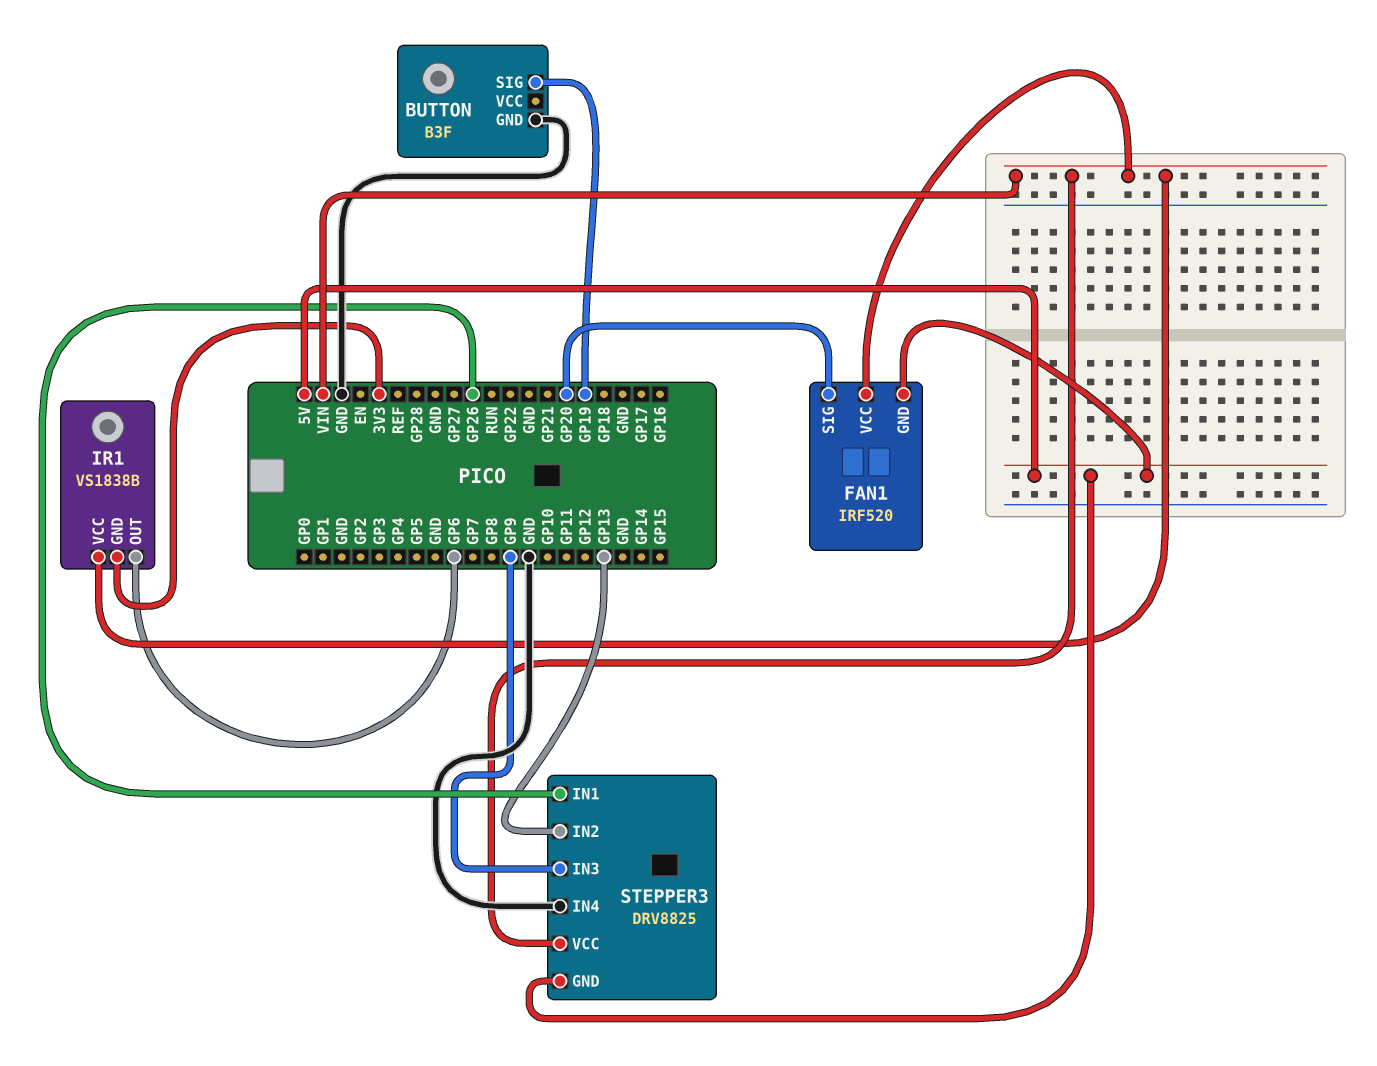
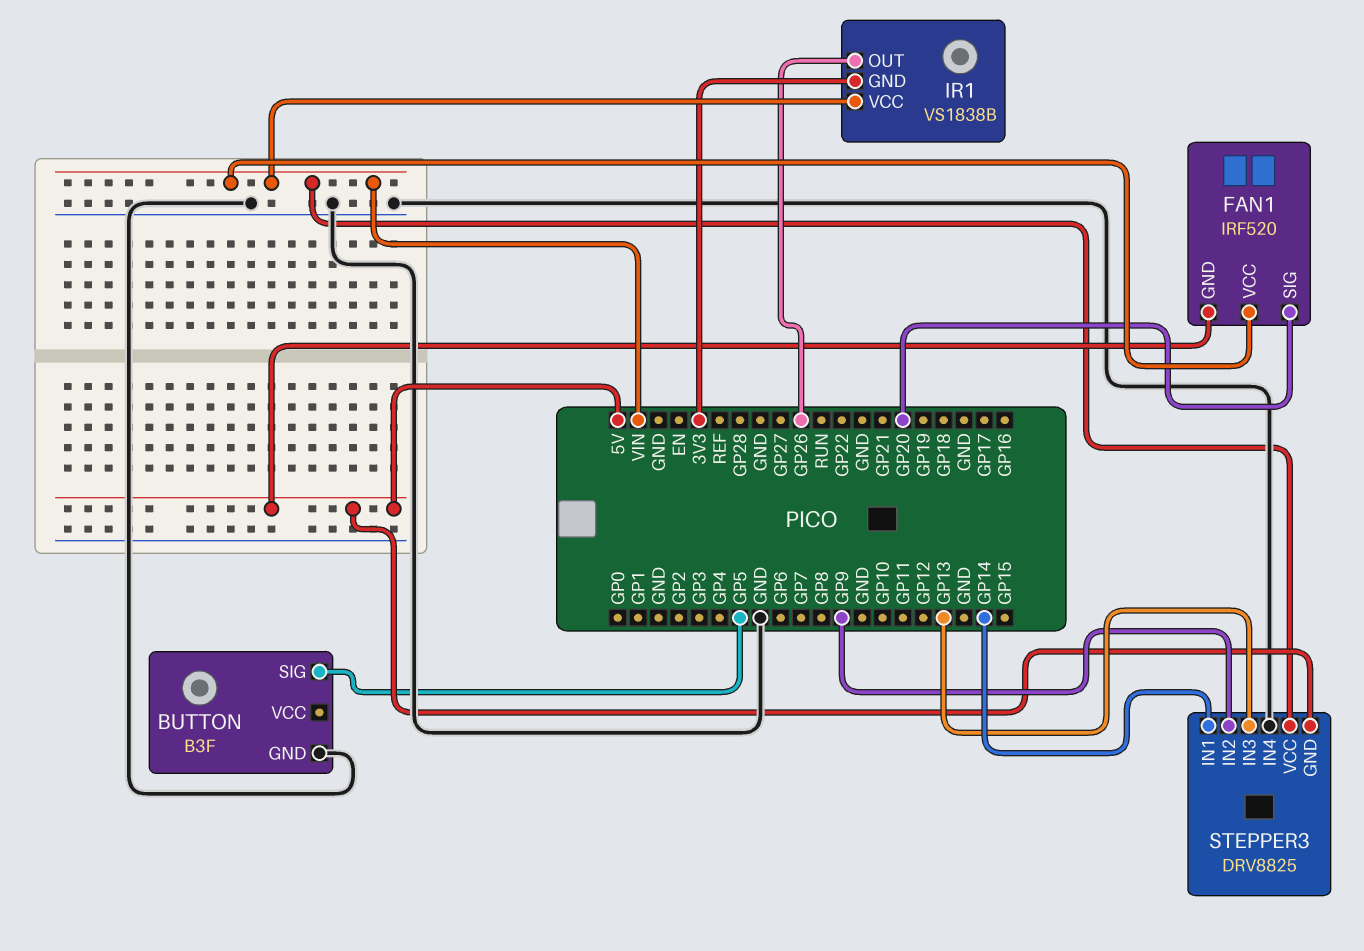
BUTTON pin SIG: GP19 -> GP5
IR1 pin OUT: GP6 -> GP26
STEPPER3 pin IN1: GP26 -> GP14
STEPPER3 pin IN2: GP13 -> GP9
STEPPER3 pin IN3: GP9 -> GP13

